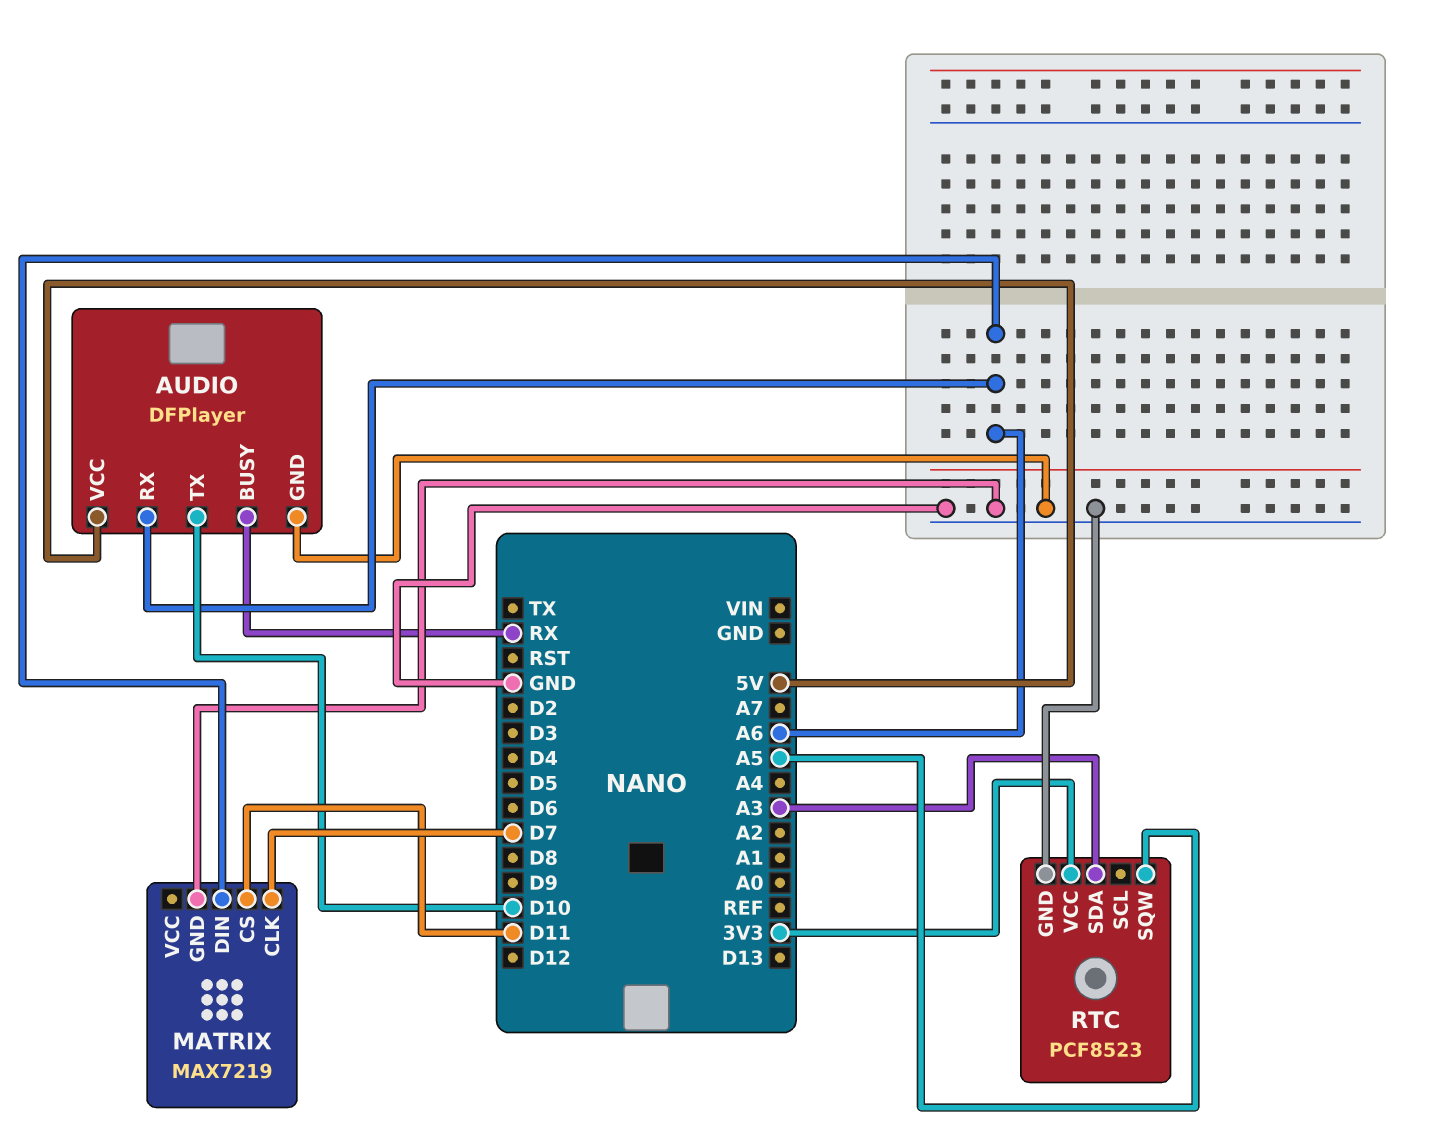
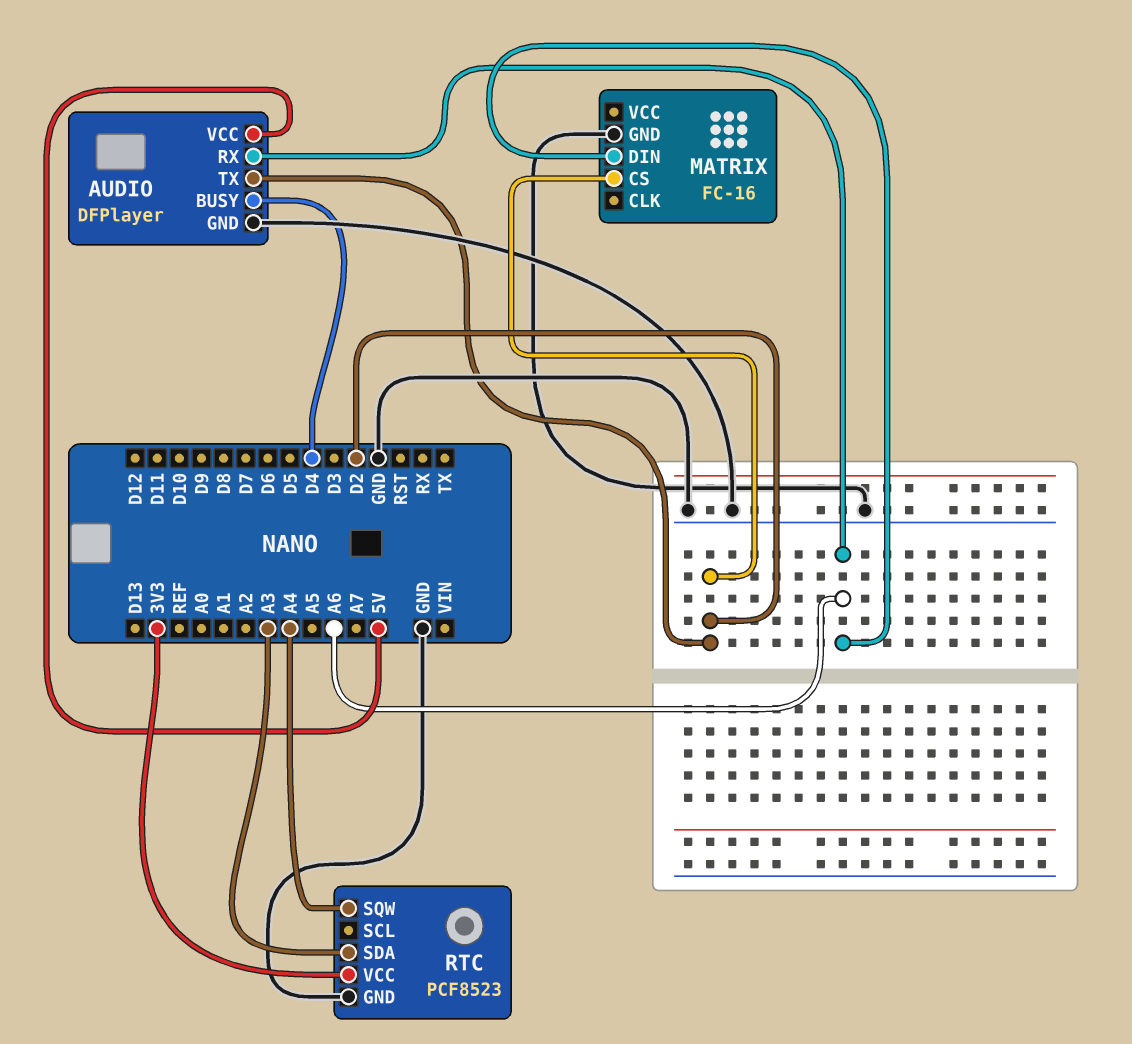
AUDIO pin BUSY: RX -> D4
AUDIO pin TX: D10 -> D2
MATRIX: MAX7219 -> FC-16
MATRIX pin CLK: D7 -> none
MATRIX pin CS: D11 -> D2
RTC pin SQW: A5 -> A4

